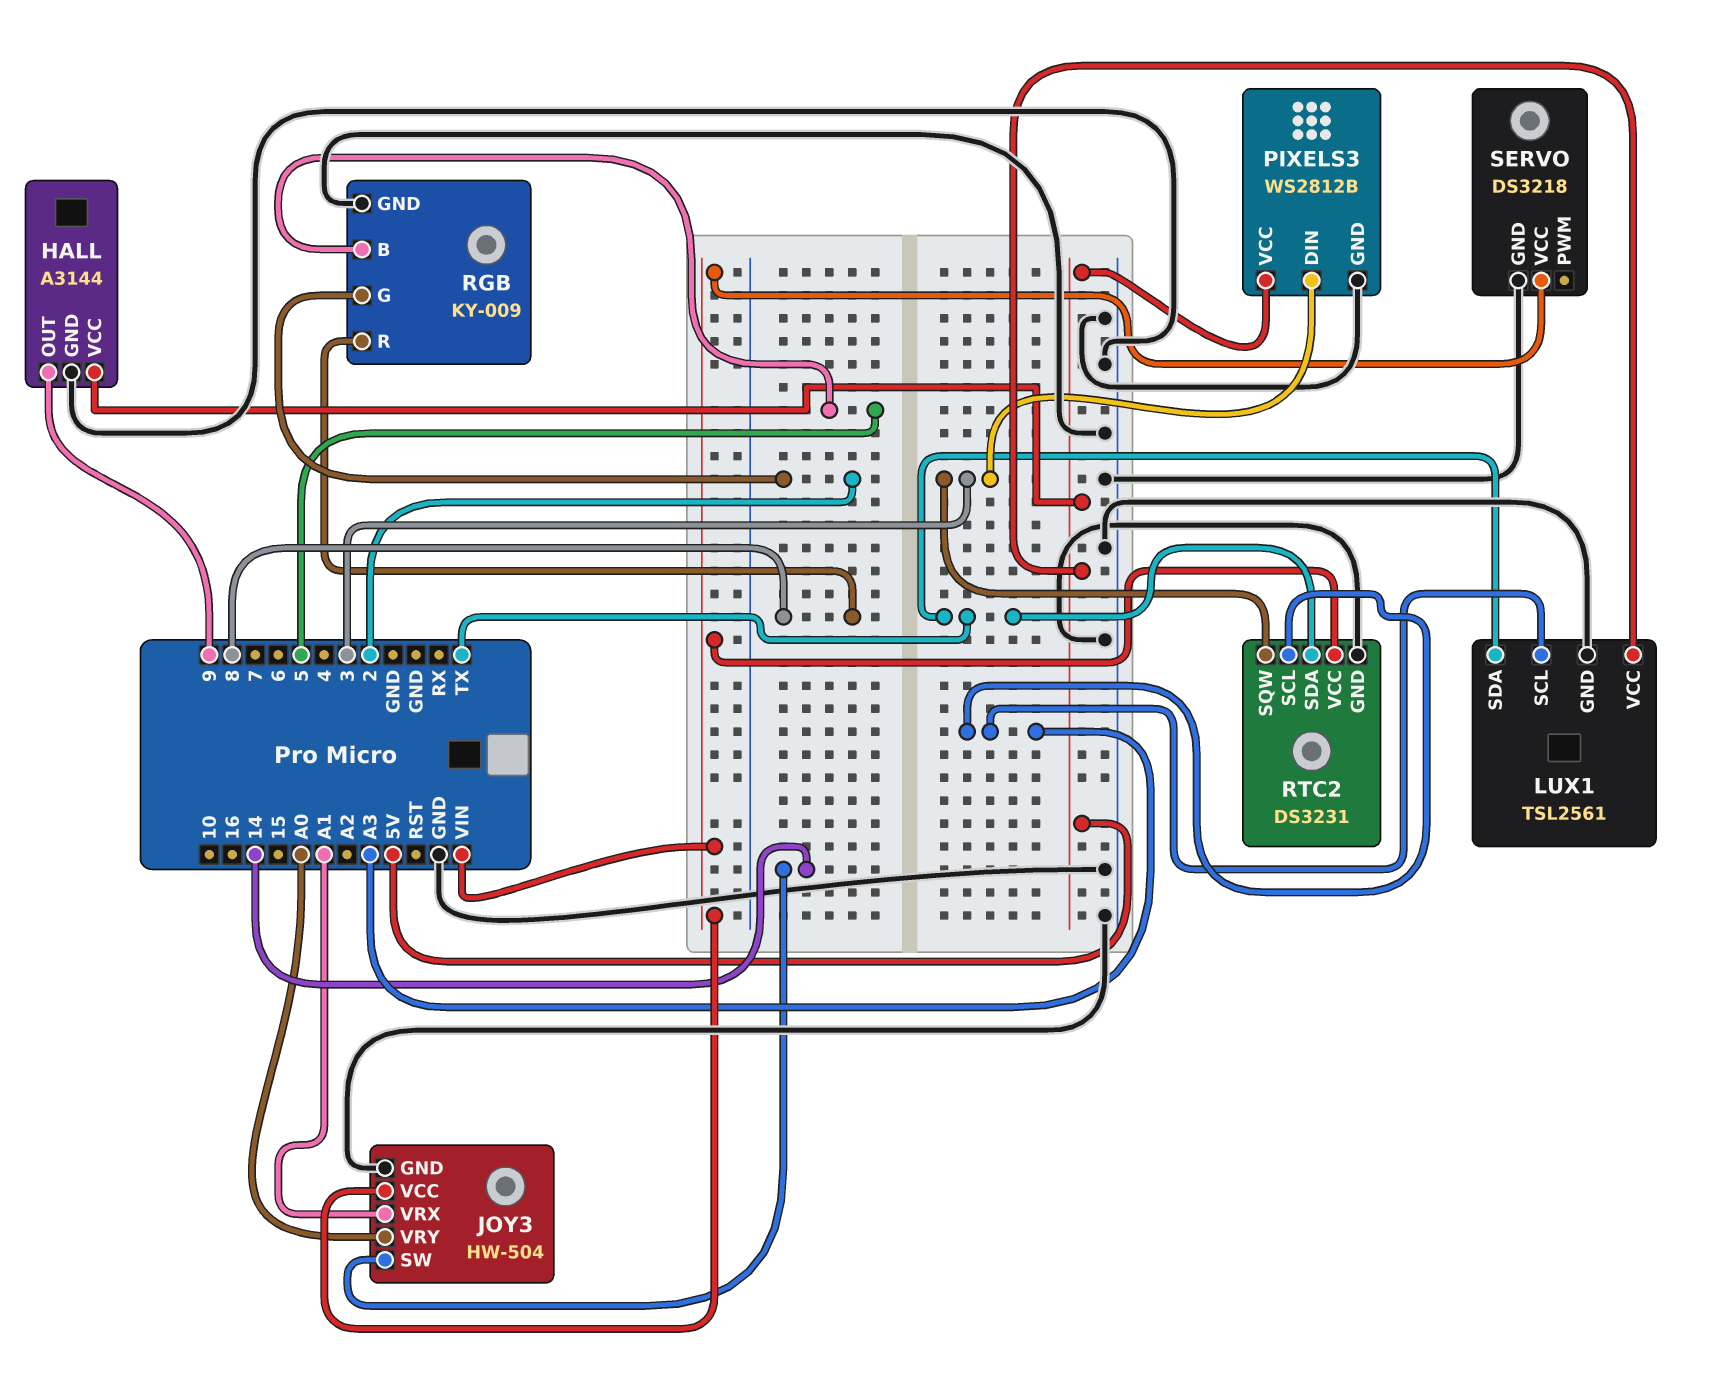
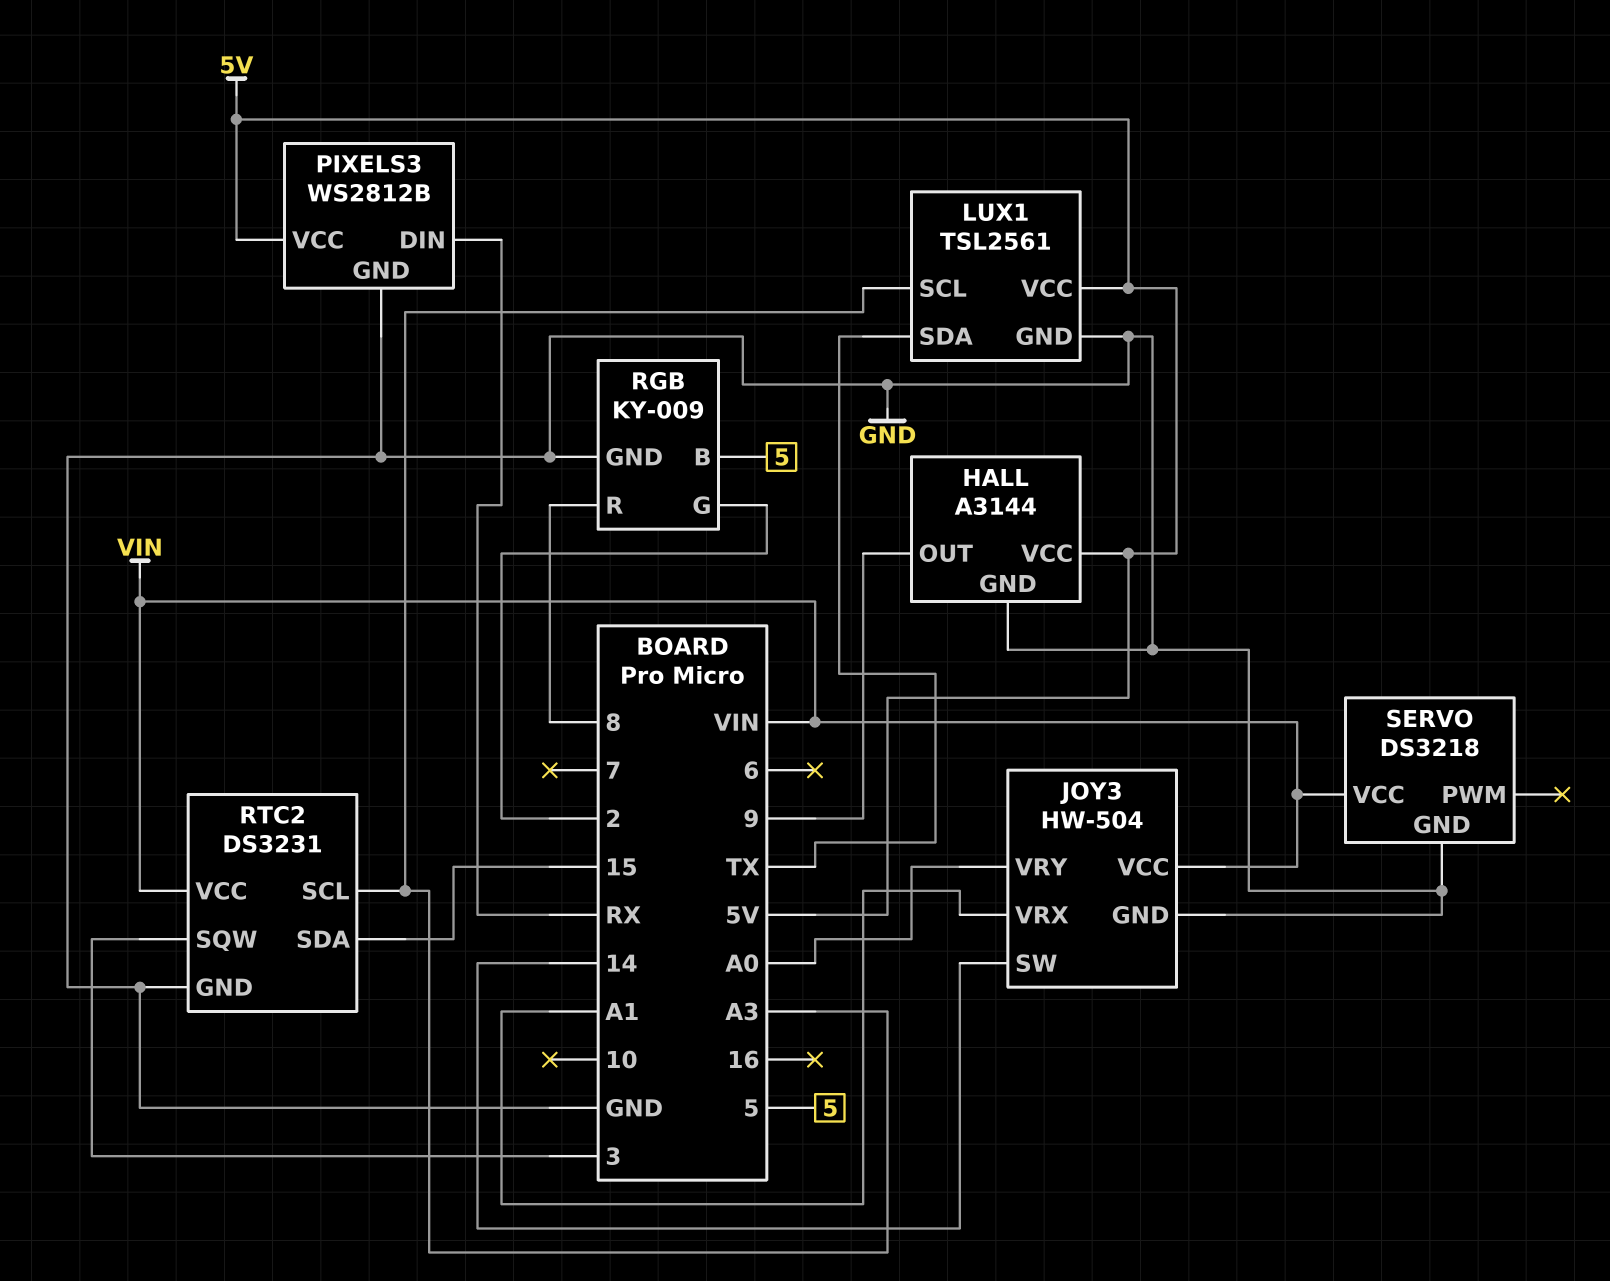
PIXELS3 pin DIN: 3 -> RX
RTC2 pin SDA: TX -> 15

